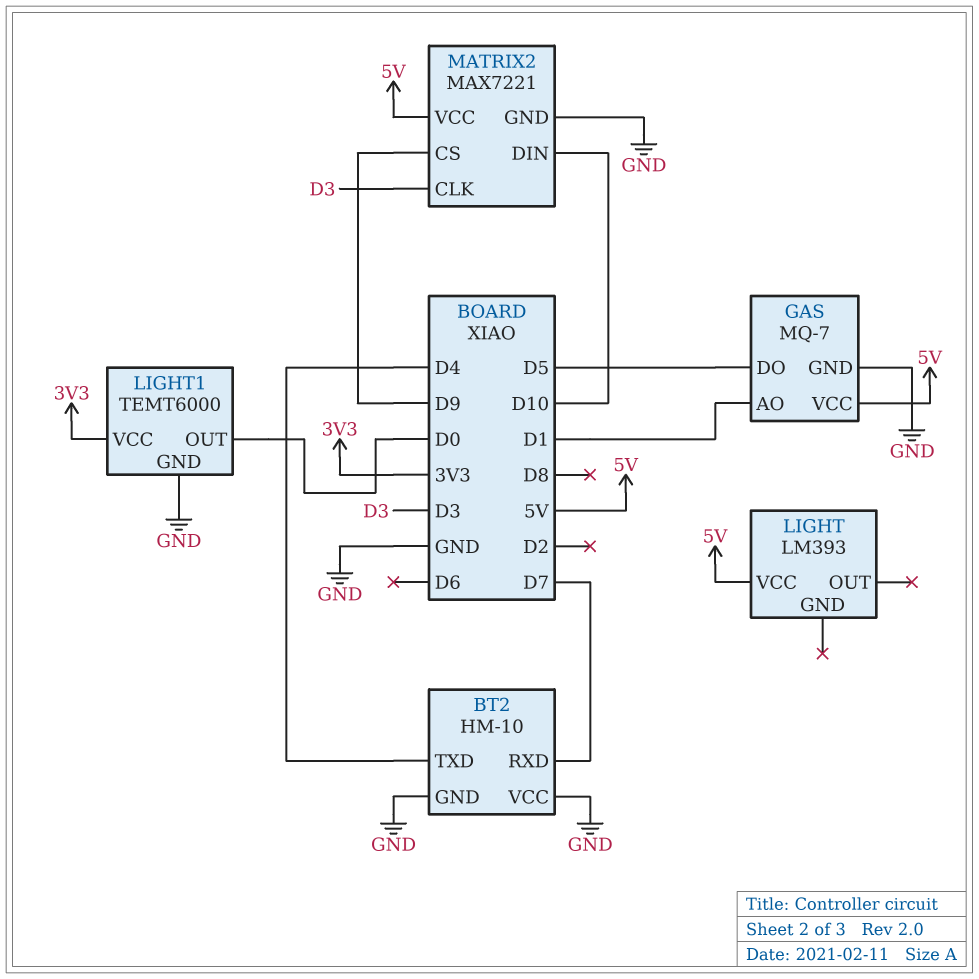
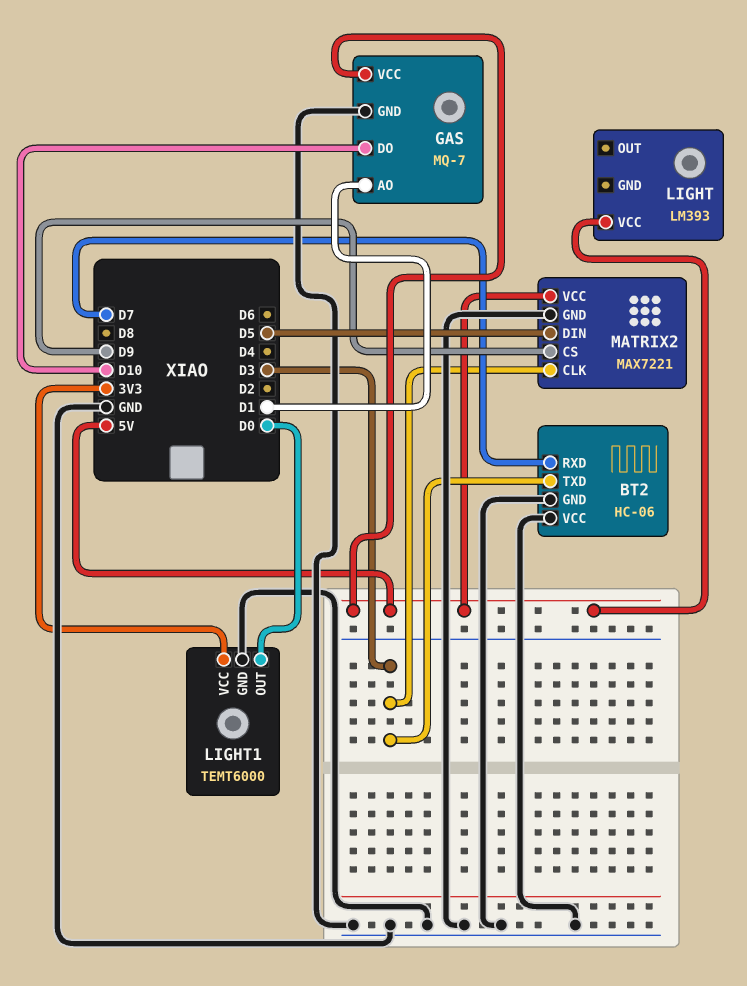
BT2: HM-10 -> HC-06
BT2 pin TXD: D4 -> D3
GAS pin DO: D5 -> D10
MATRIX2 pin DIN: D10 -> D5

